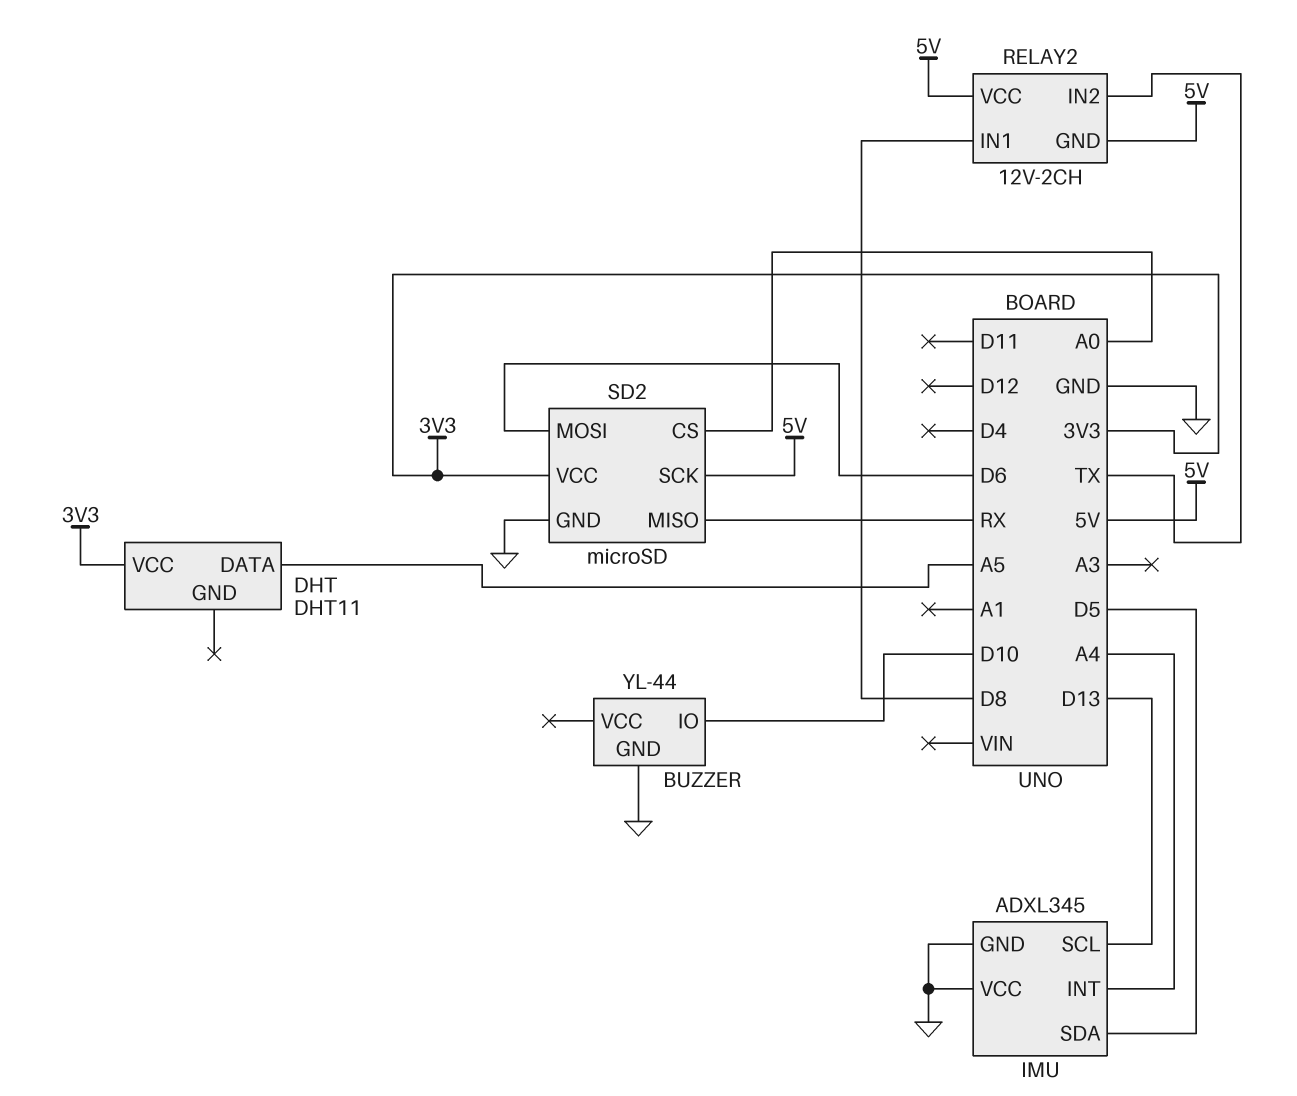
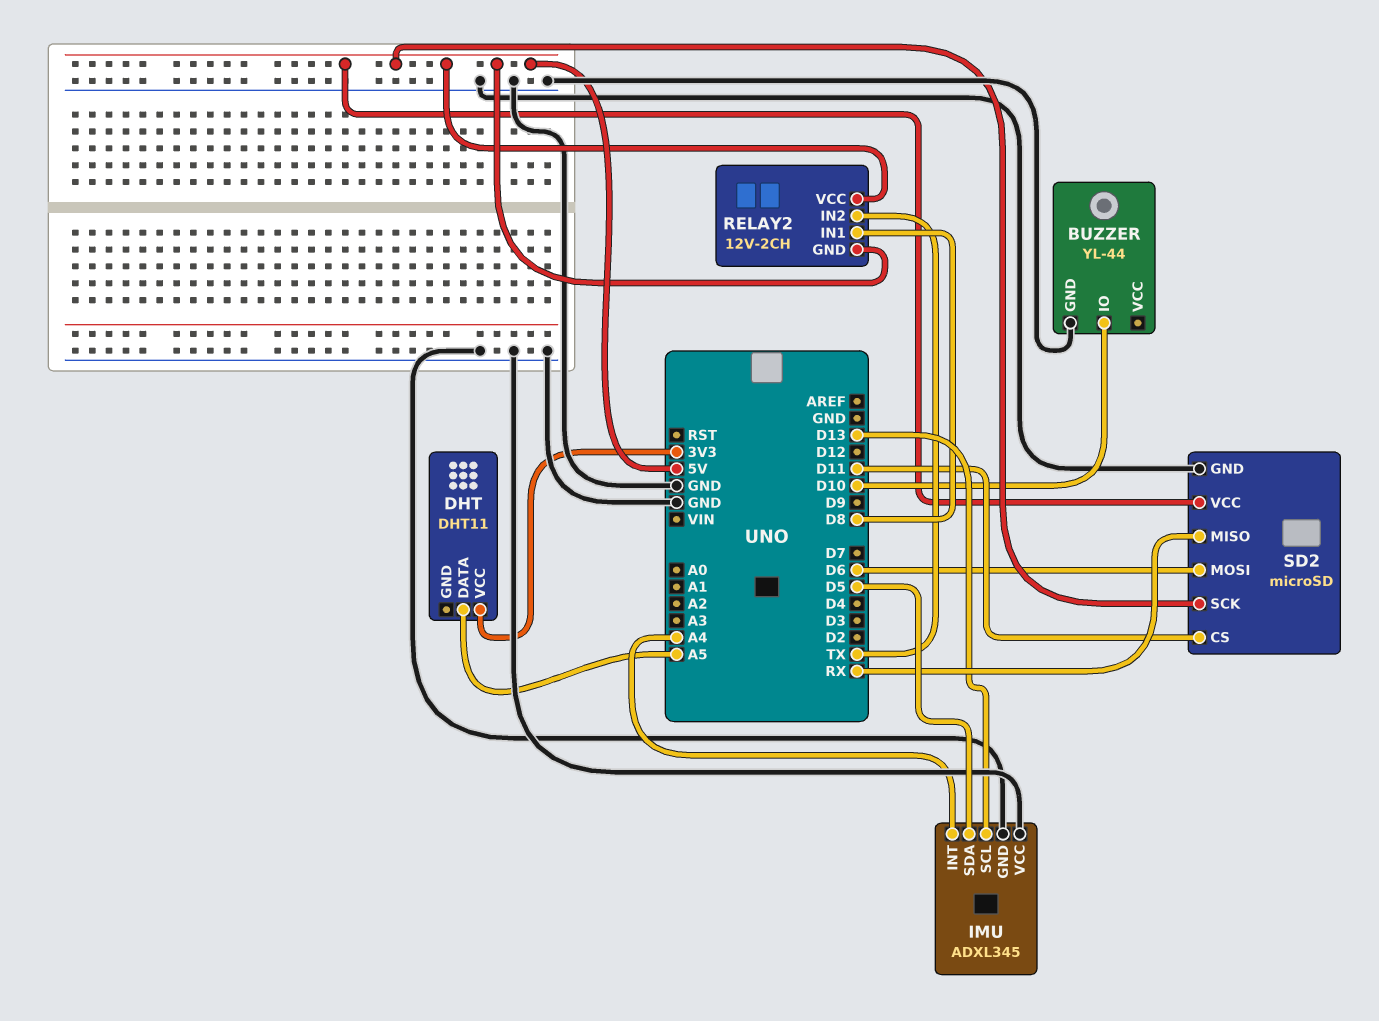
SD2 pin CS: A0 -> D11
SD2 pin VCC: 3V3 -> 5V

